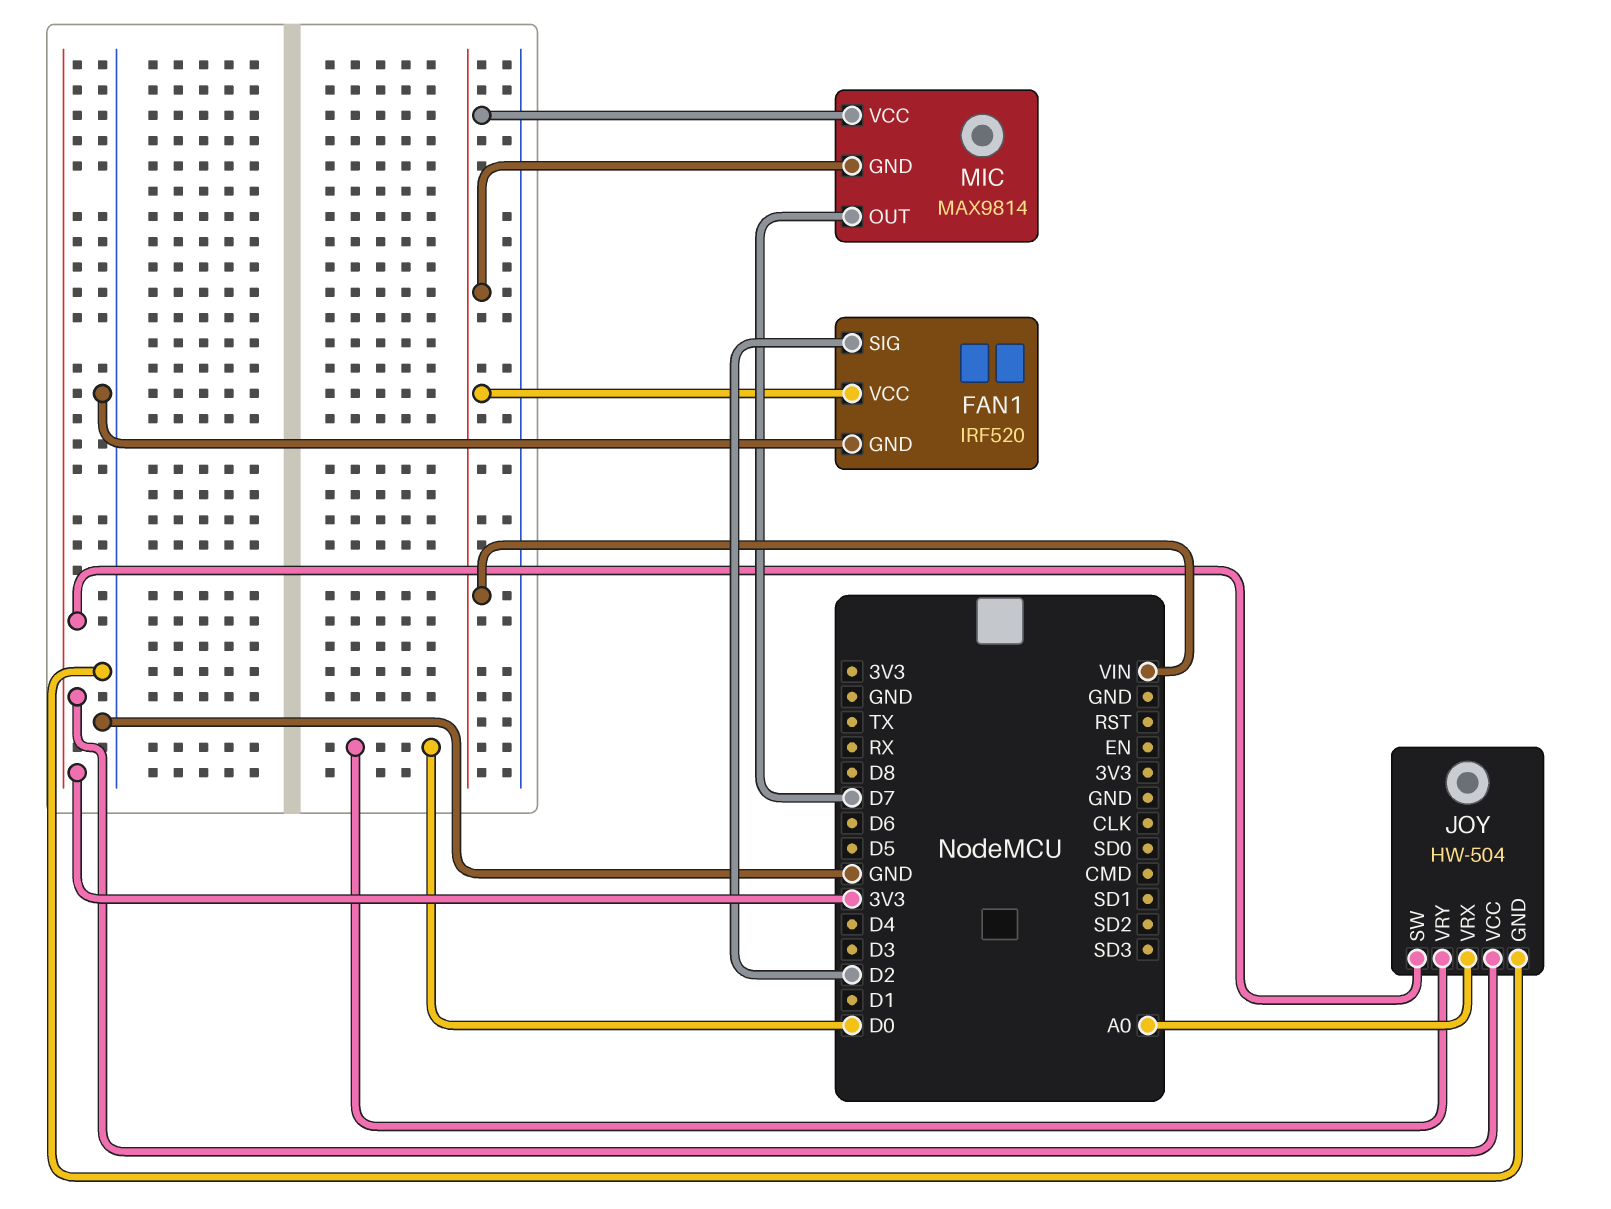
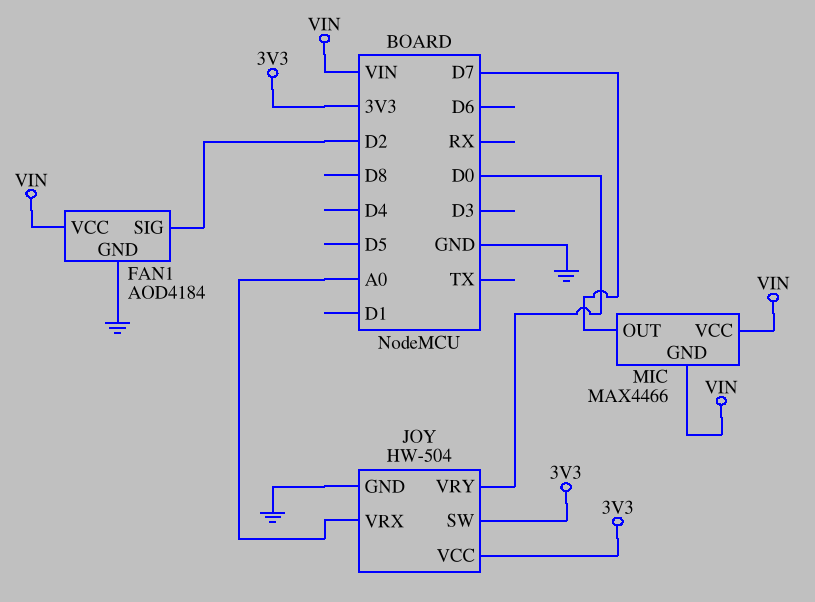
FAN1: IRF520 -> AOD4184
MIC: MAX9814 -> MAX4466

